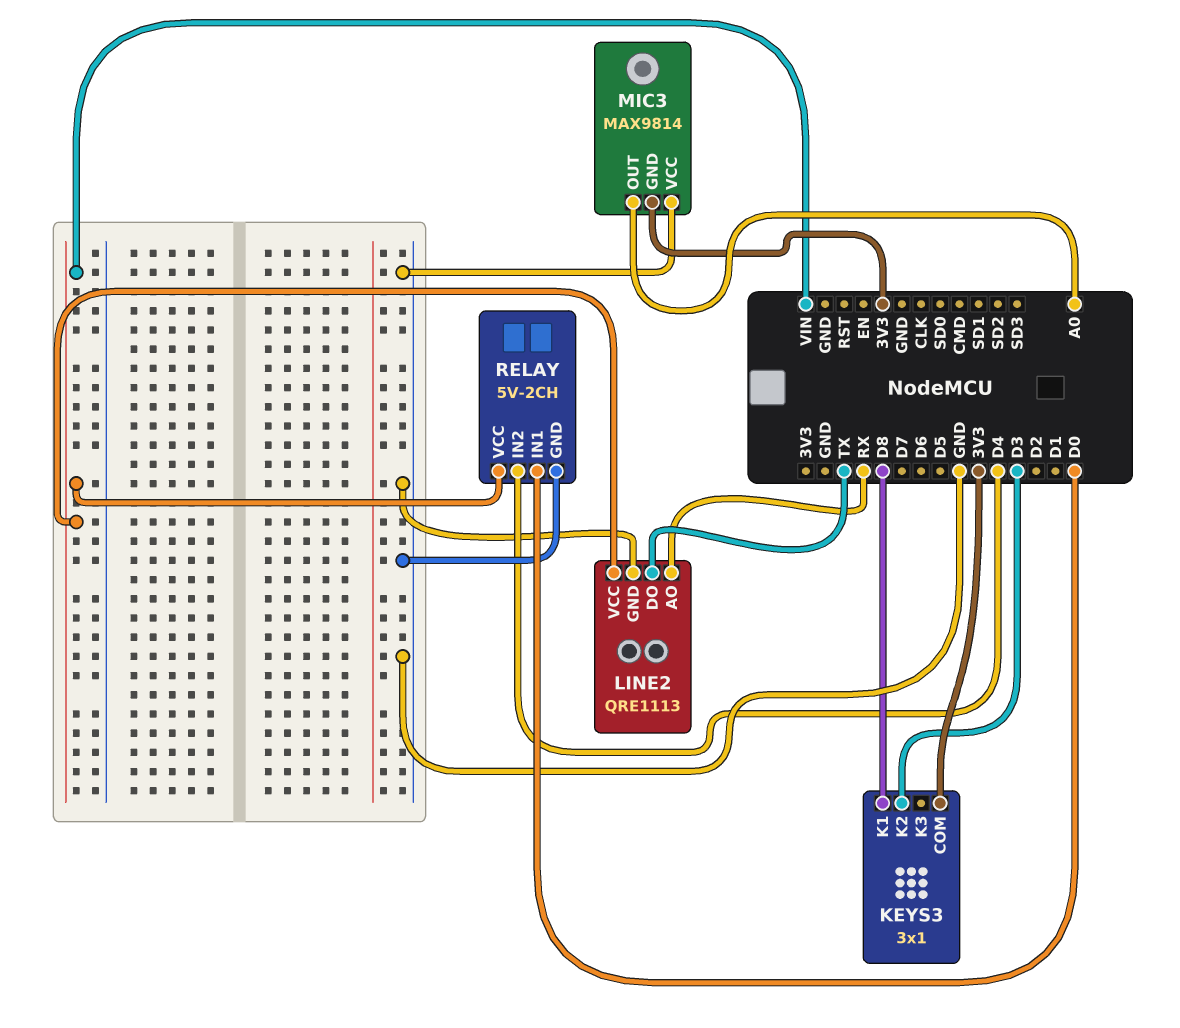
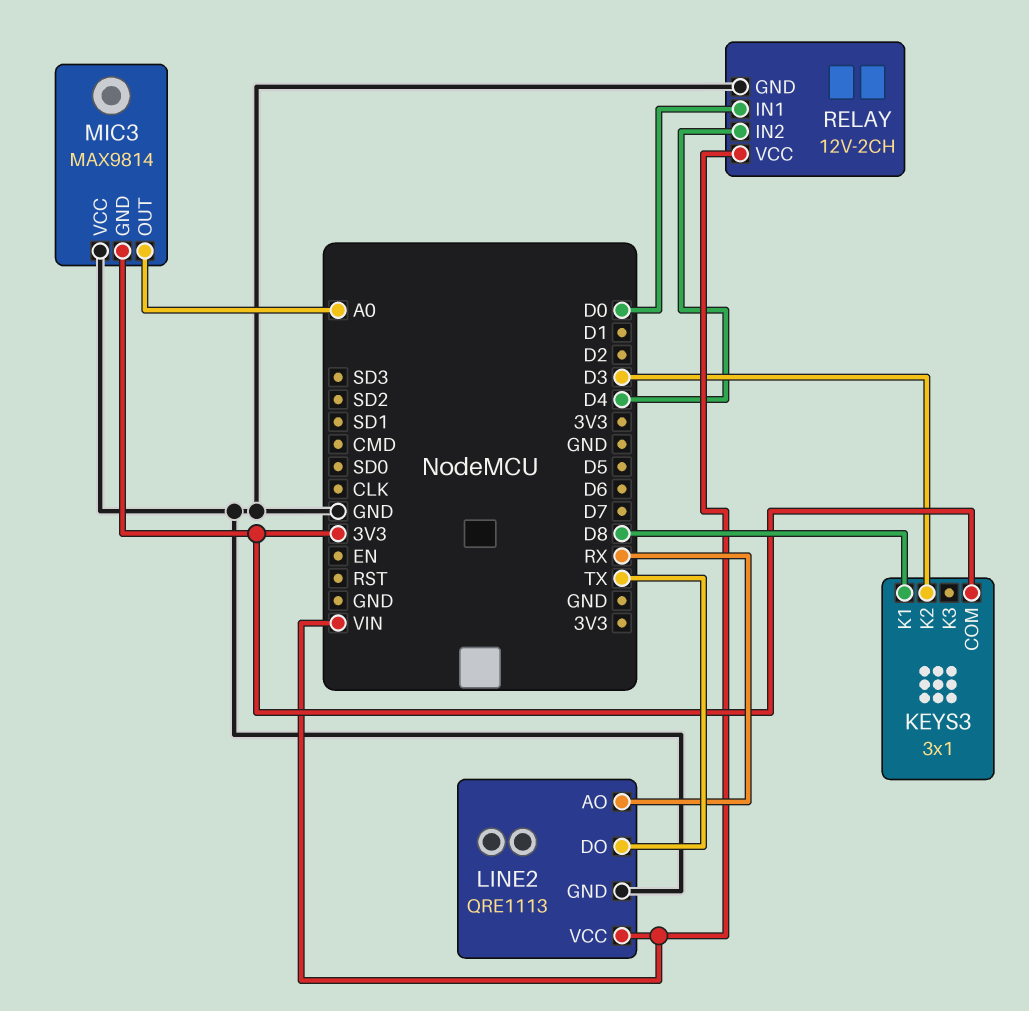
RELAY: 5V-2CH -> 12V-2CH

